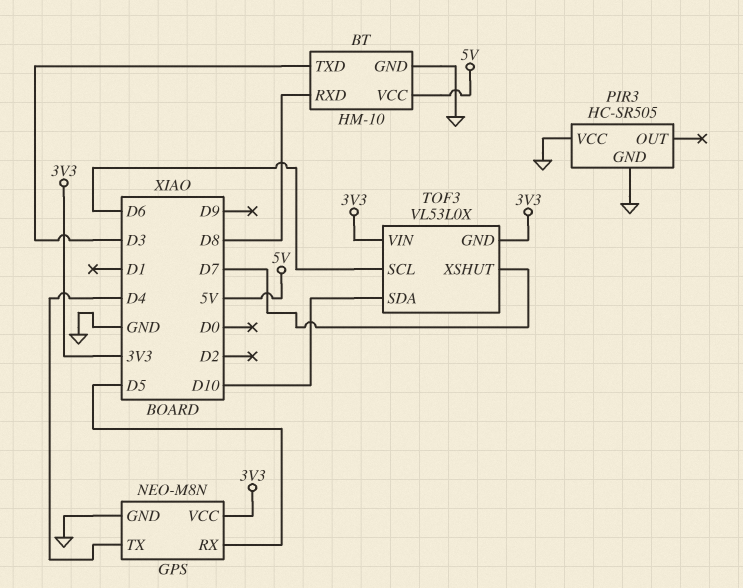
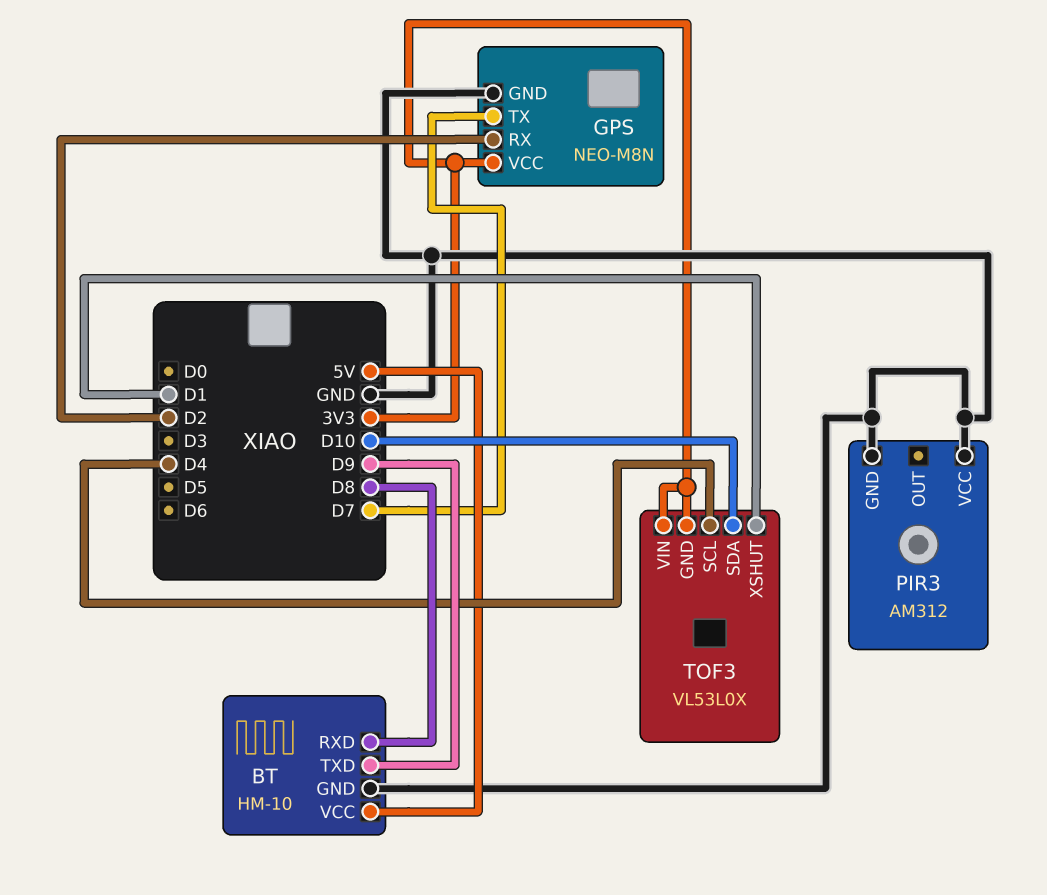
BT pin TXD: D3 -> D9
GPS pin RX: D5 -> D2
GPS pin TX: D4 -> D7
PIR3: HC-SR505 -> AM312
TOF3 pin SCL: D6 -> D4
TOF3 pin XSHUT: D7 -> D1

